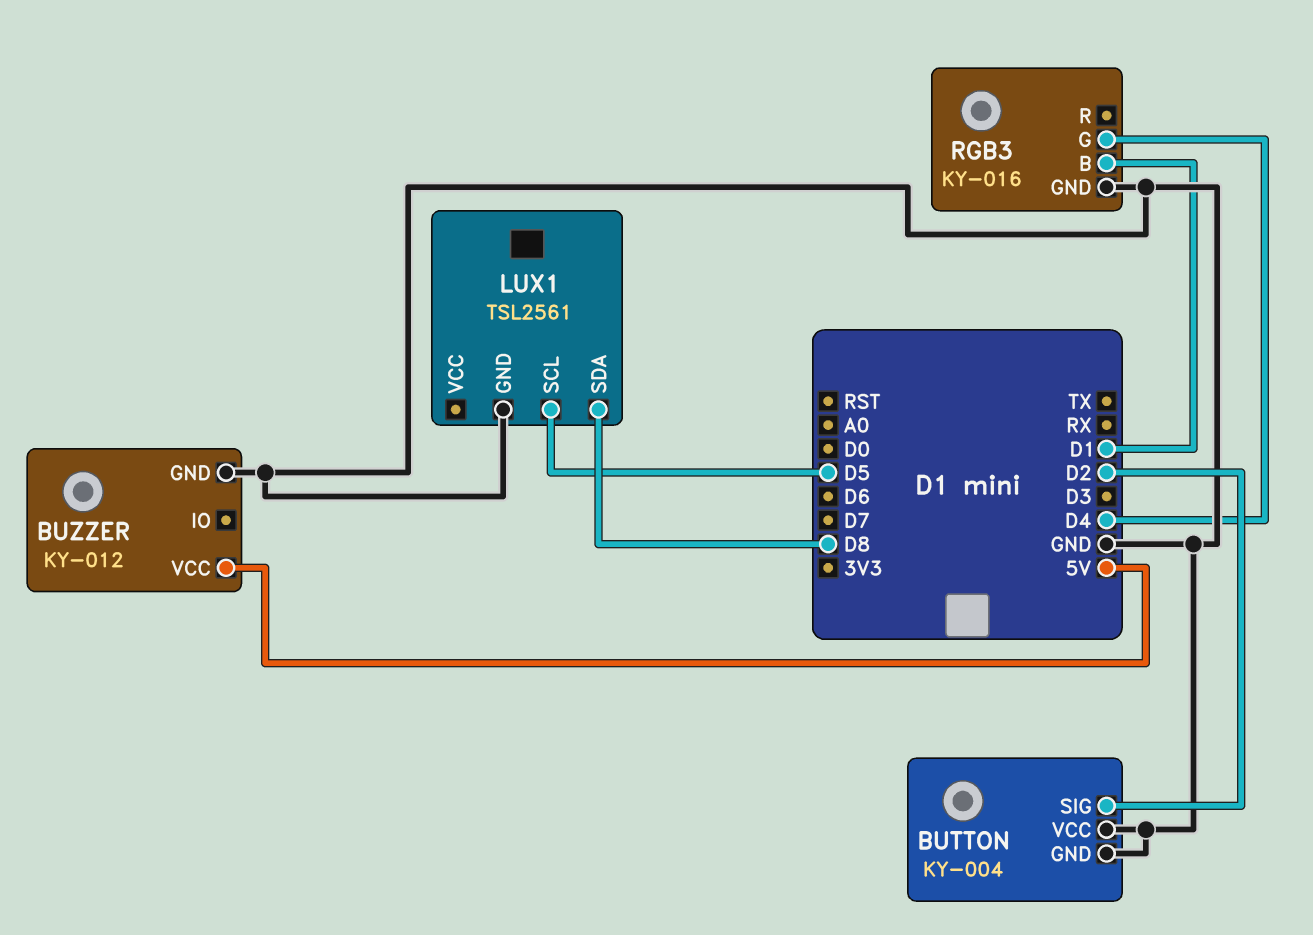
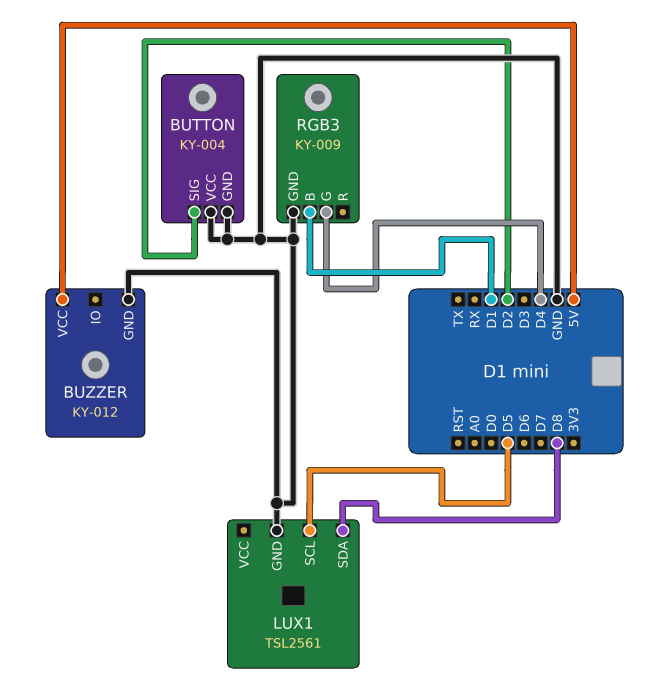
RGB3: KY-016 -> KY-009

